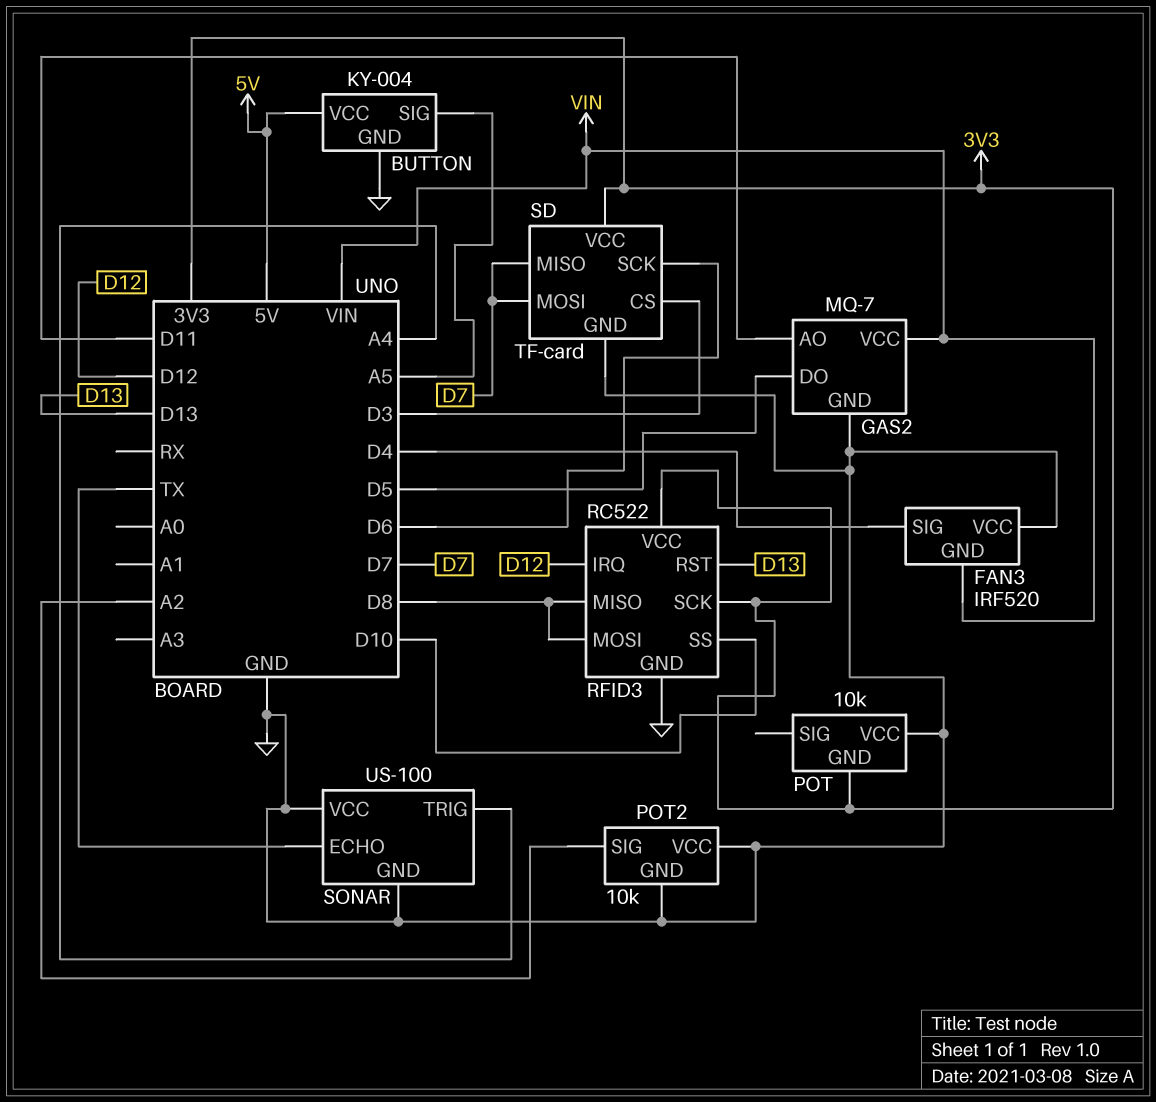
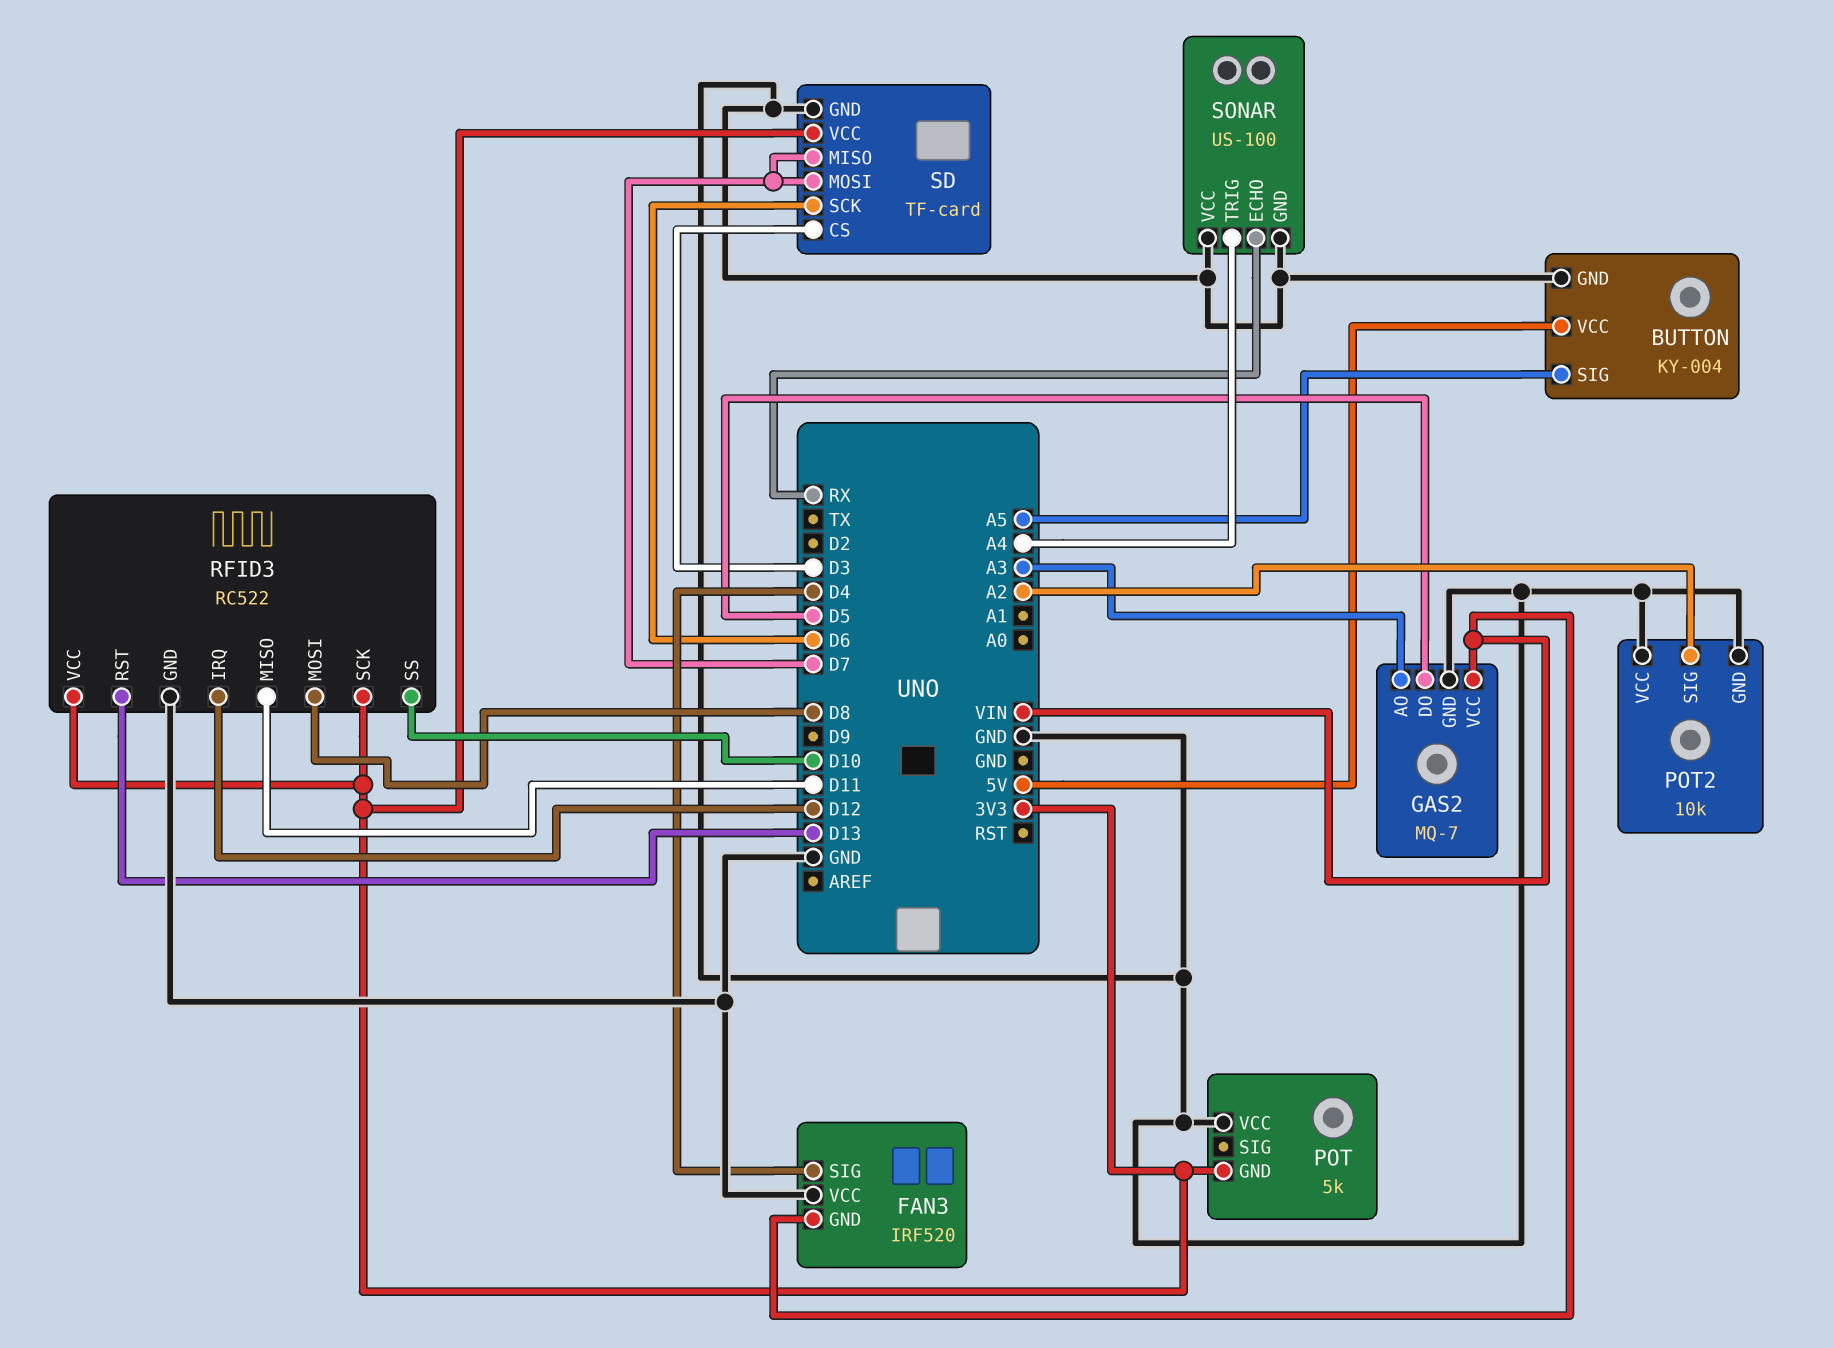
GAS2 pin AO: D11 -> A3
POT: 10k -> 5k
RFID3 pin MISO: D8 -> D11
SONAR pin ECHO: TX -> RX

